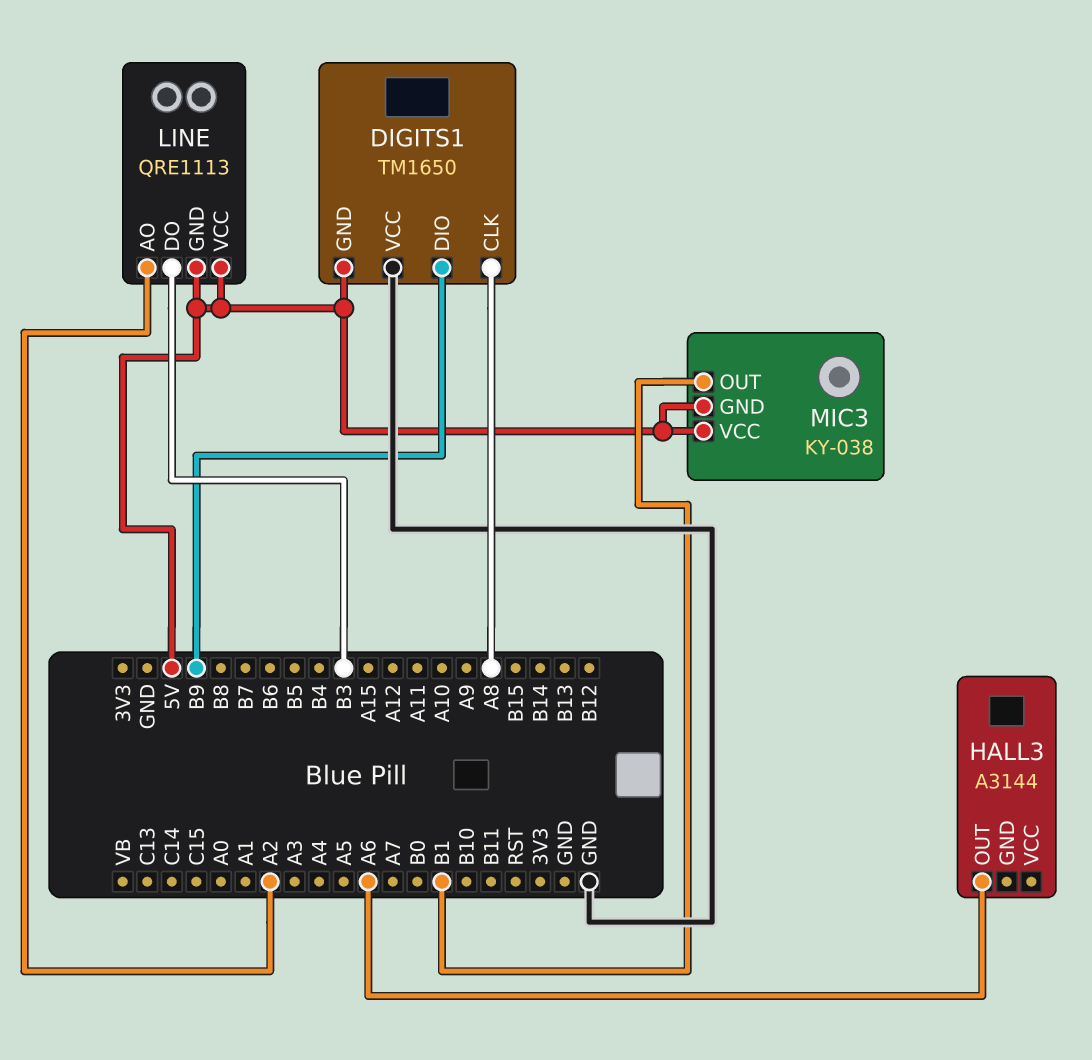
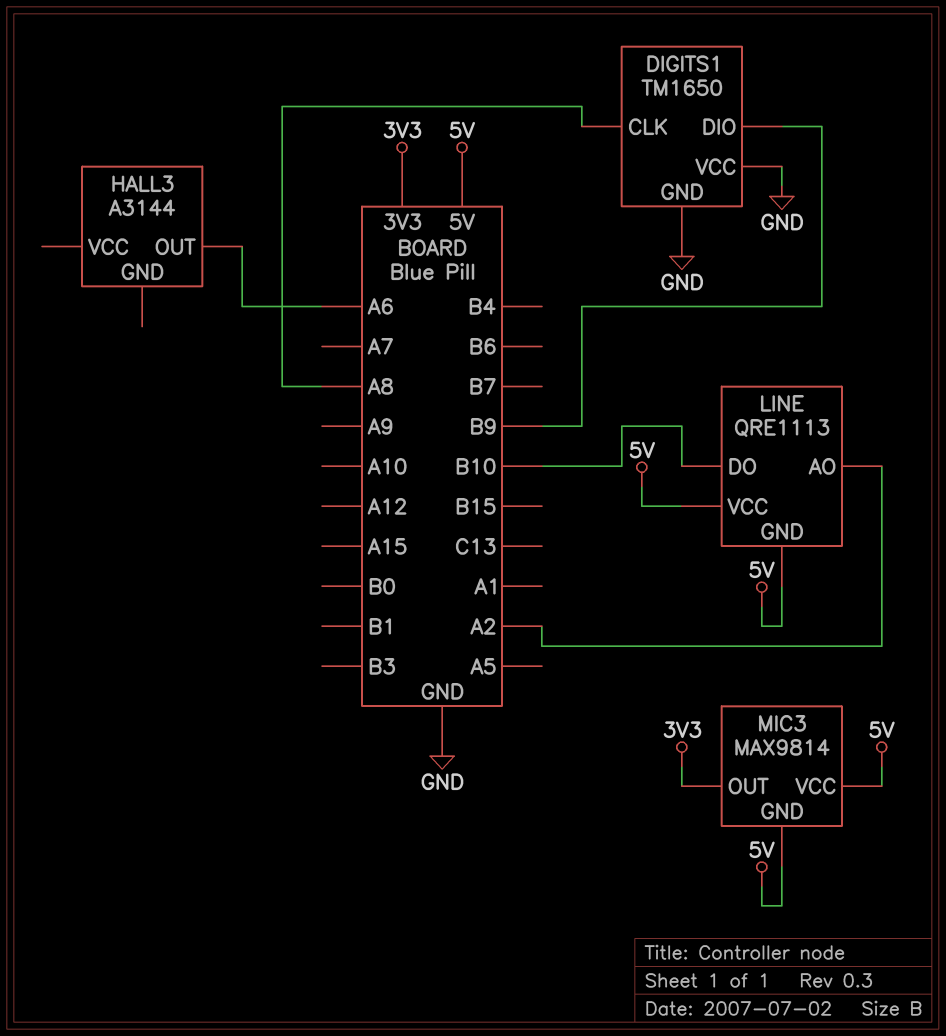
DIGITS1 pin GND: 5V -> GND
LINE pin DO: B3 -> B10
MIC3: KY-038 -> MAX9814
MIC3 pin OUT: B1 -> 3V3

